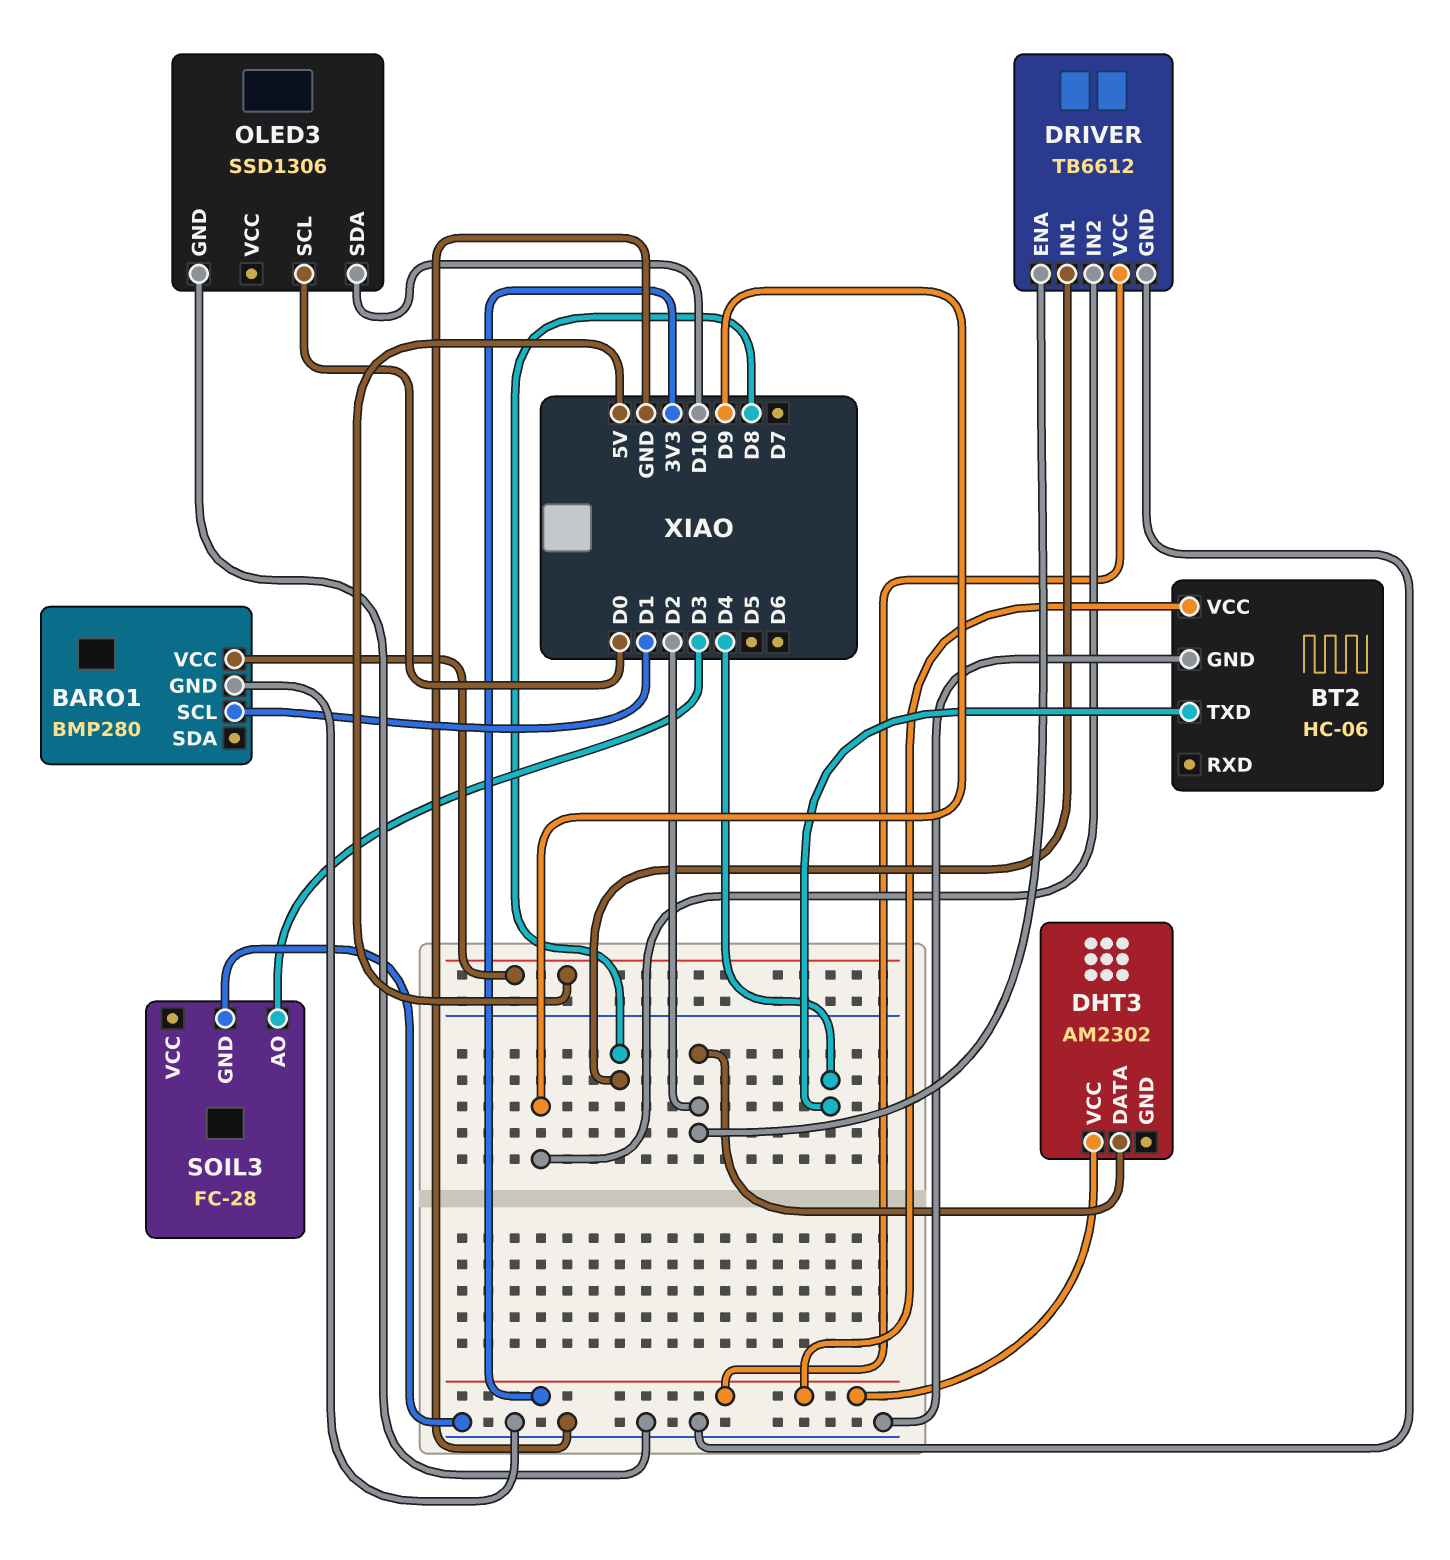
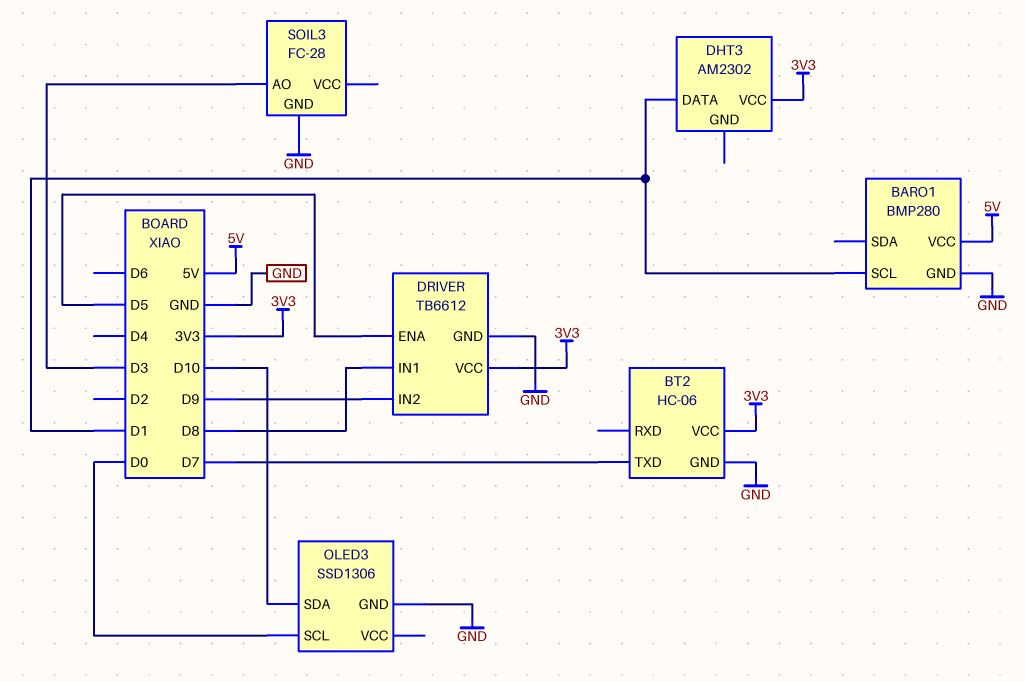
BT2 pin TXD: D4 -> D7
DHT3 pin DATA: D2 -> D1
DRIVER pin ENA: D2 -> D5

